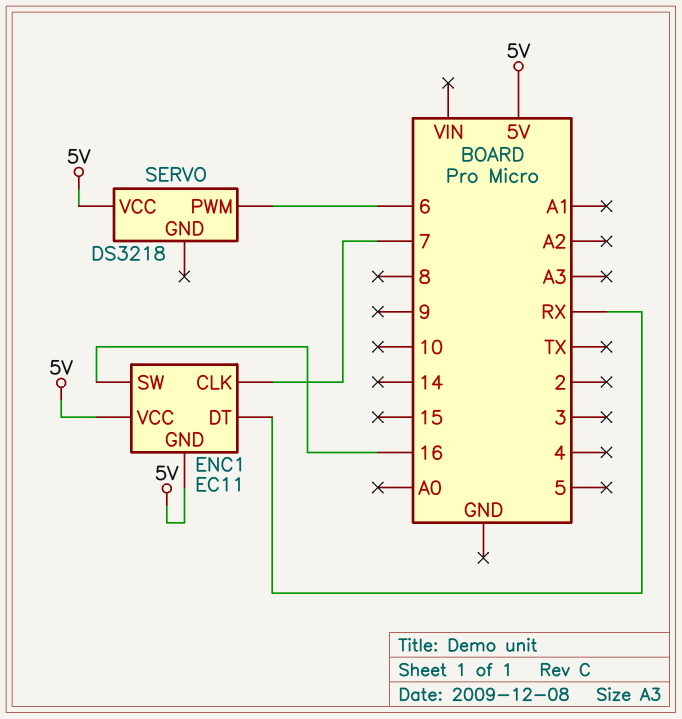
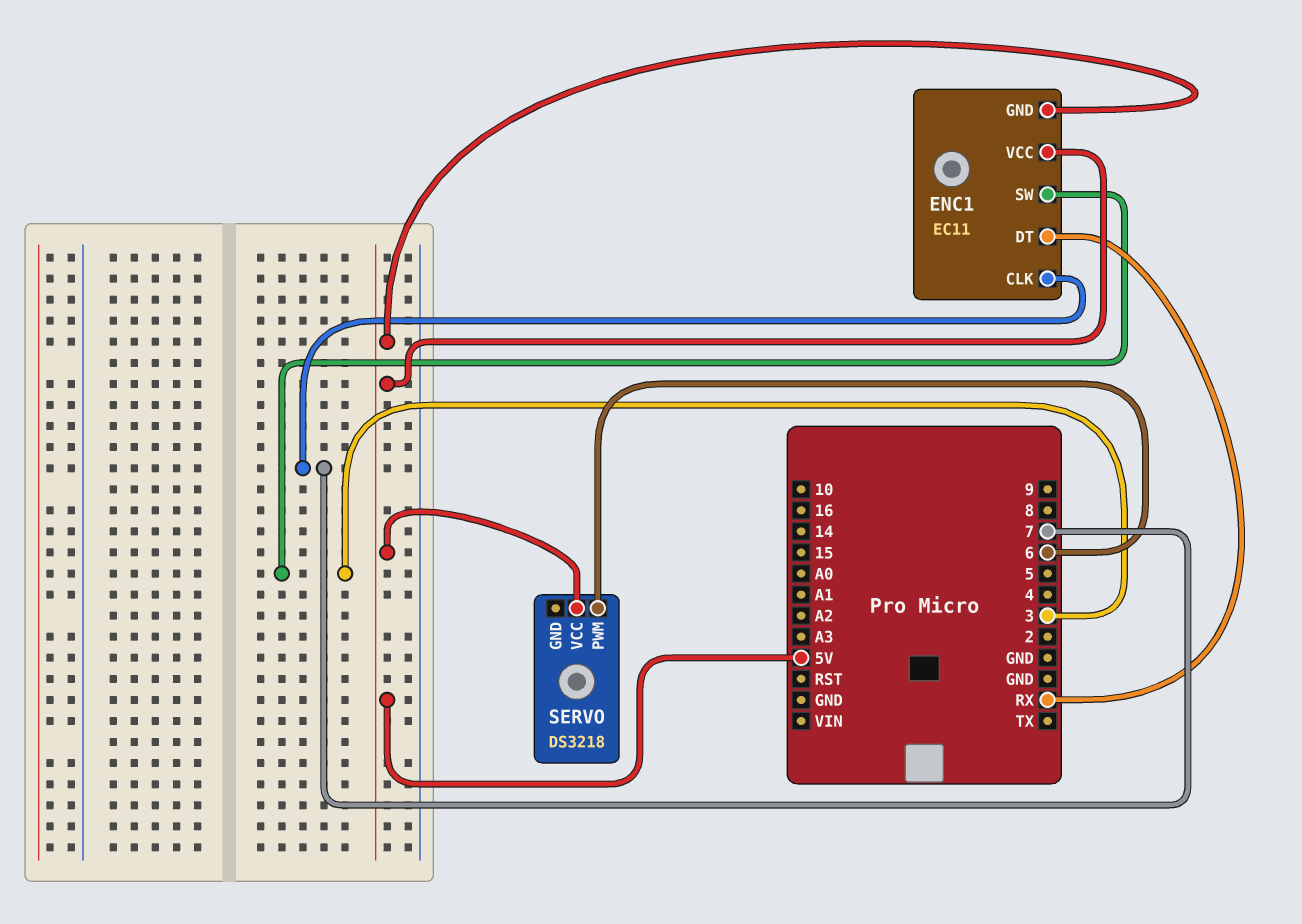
ENC1 pin SW: 16 -> 3

